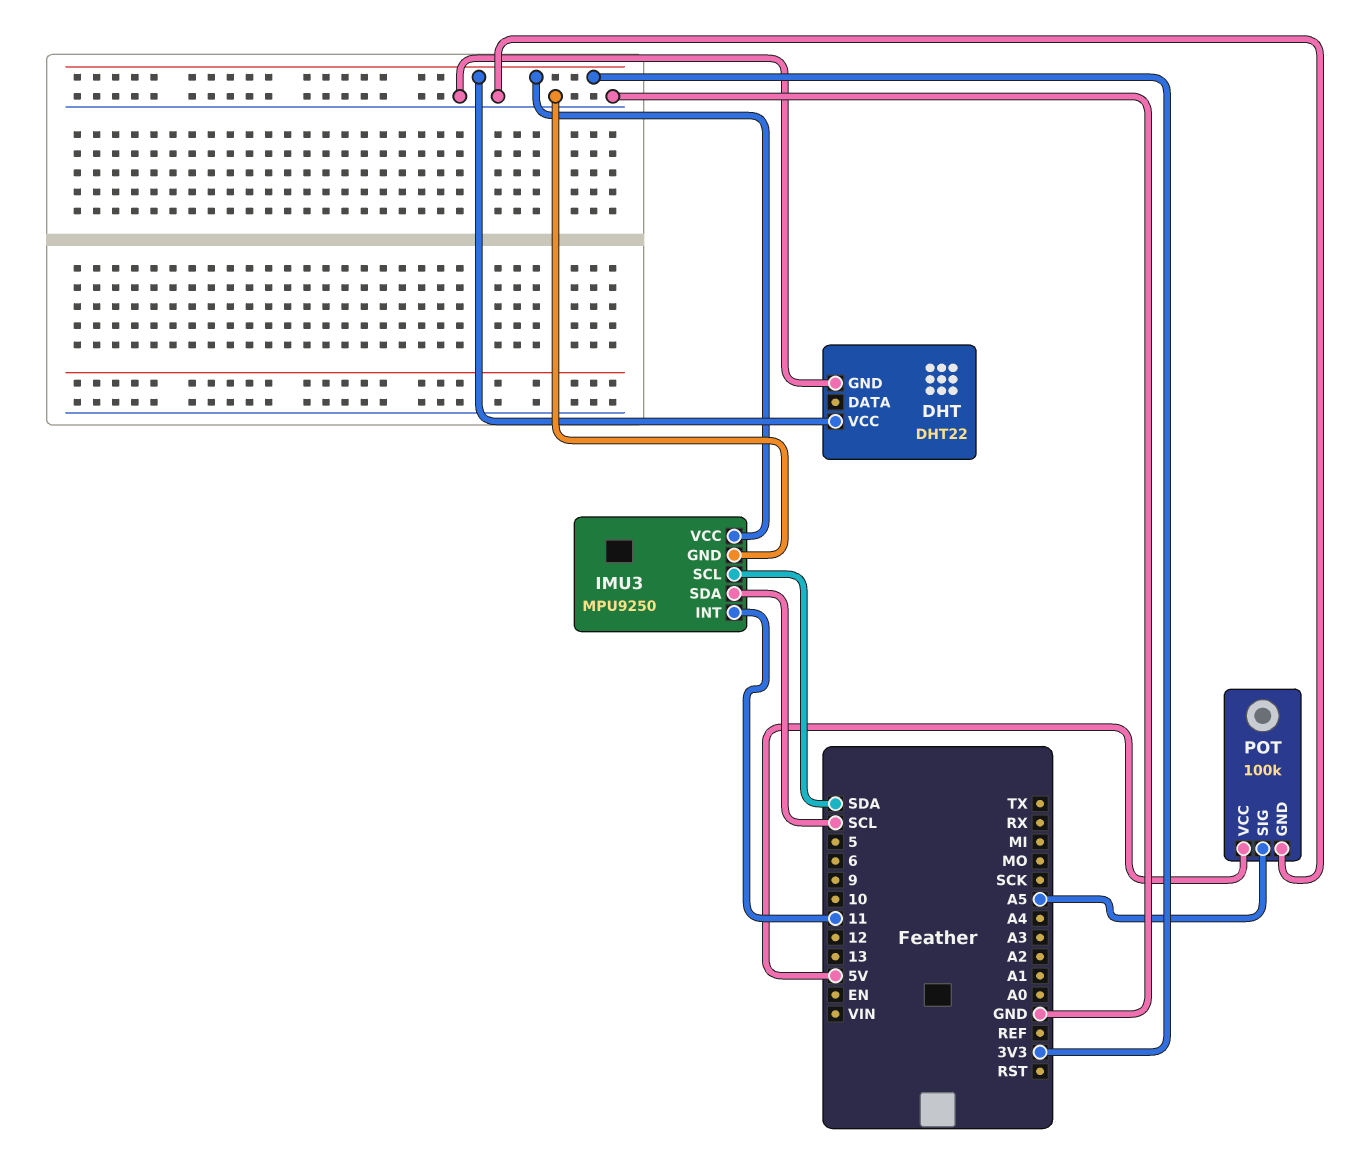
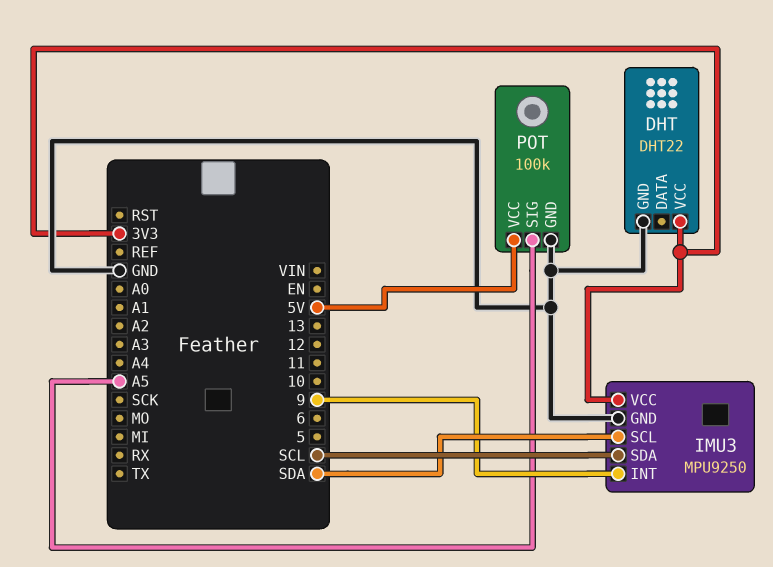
IMU3 pin INT: 11 -> 9

